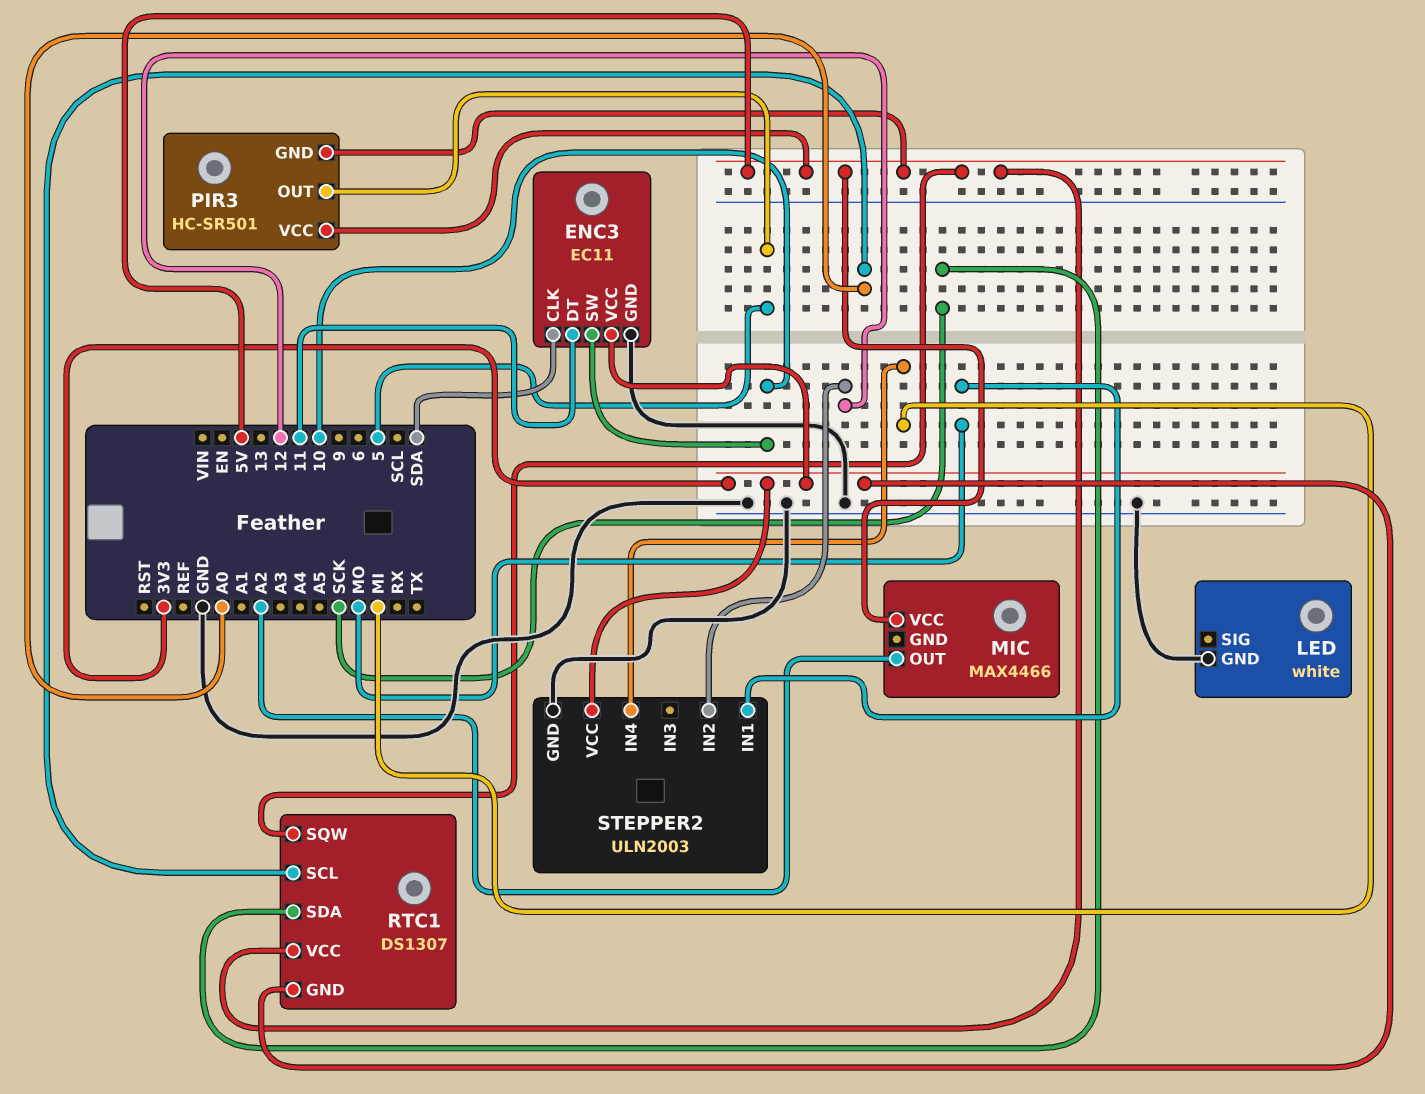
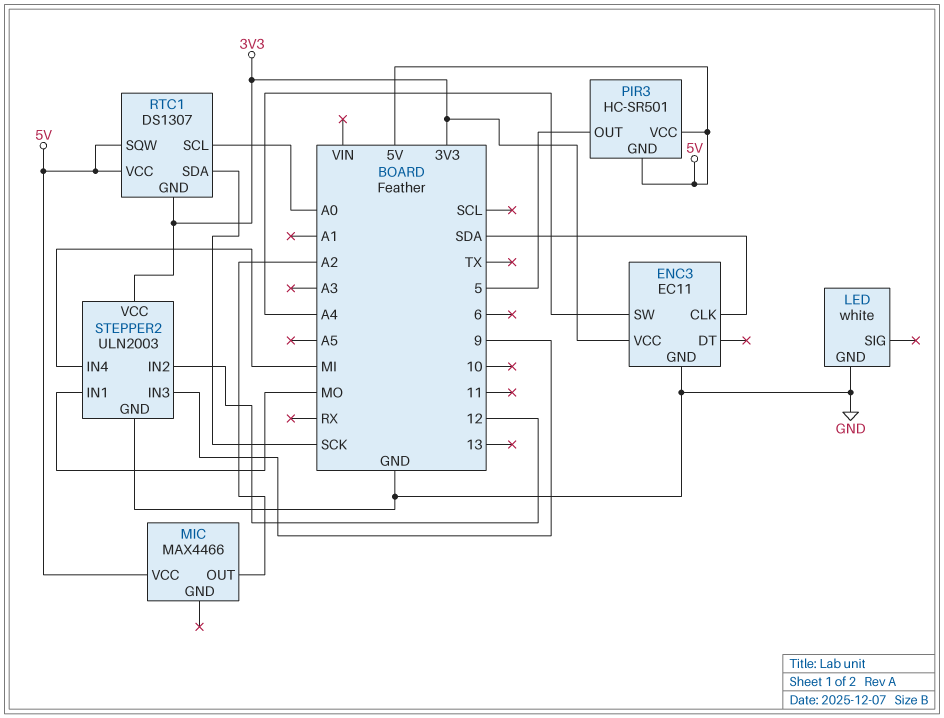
ENC3 pin DT: 11 -> none
ENC3 pin SW: 10 -> A4
STEPPER2 pin IN3: none -> 9

